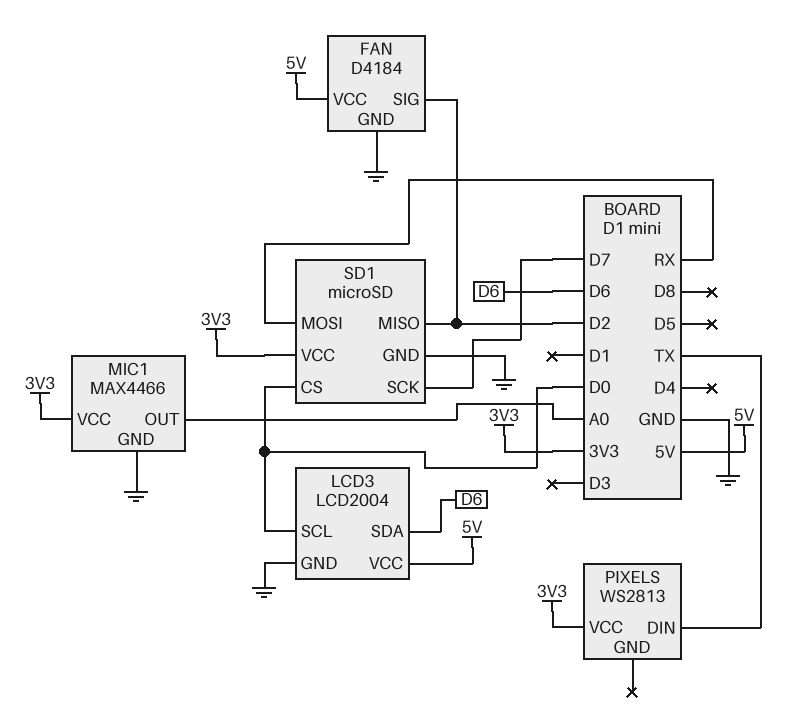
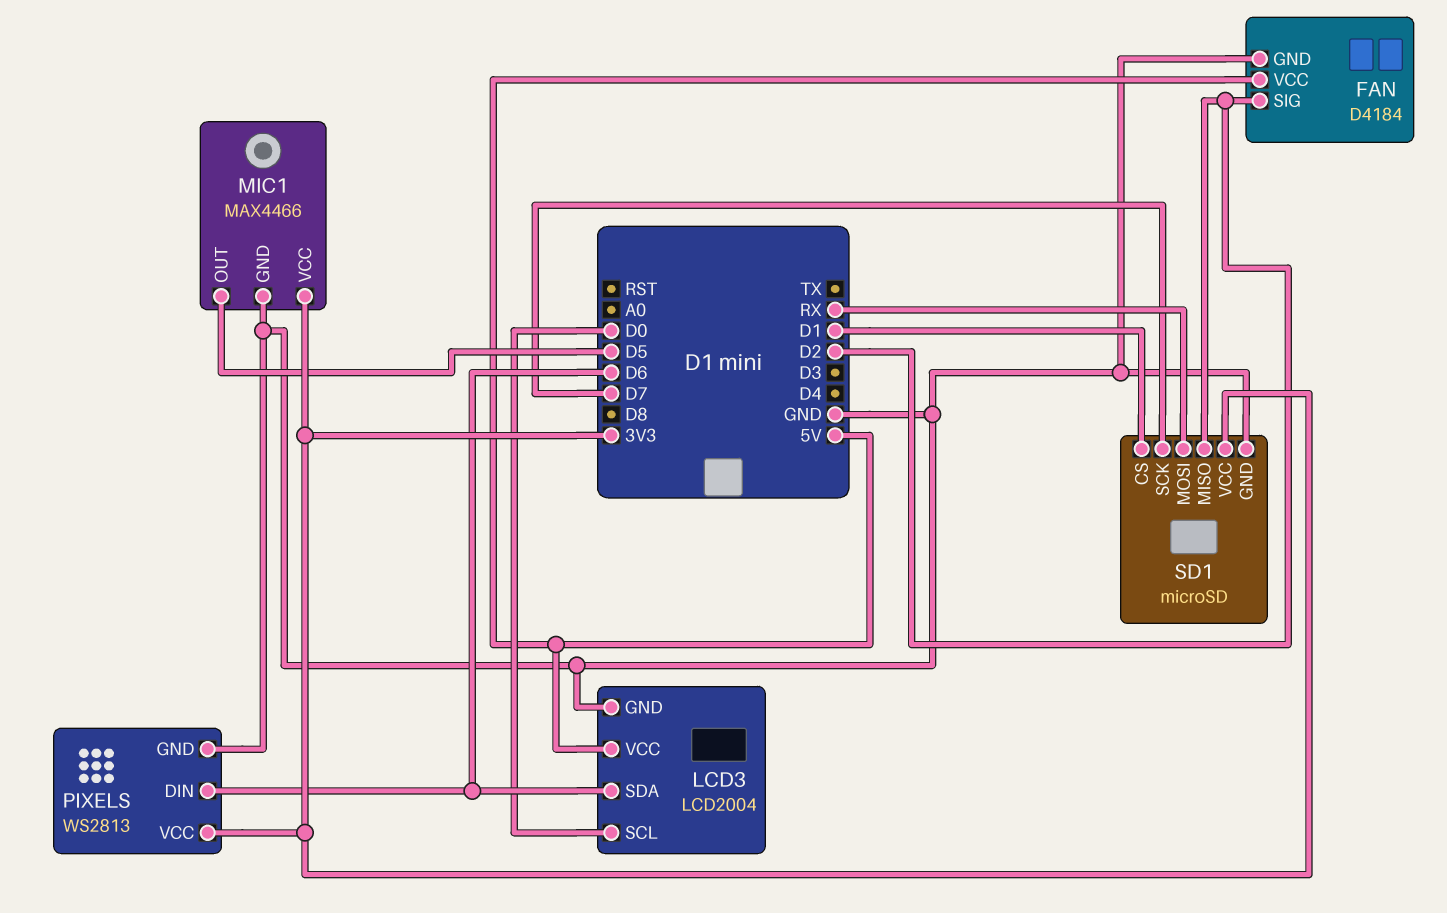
MIC1 pin OUT: A0 -> D5
PIXELS pin DIN: TX -> D6
PIXELS pin GND: none -> GND
SD1 pin CS: D0 -> D1

